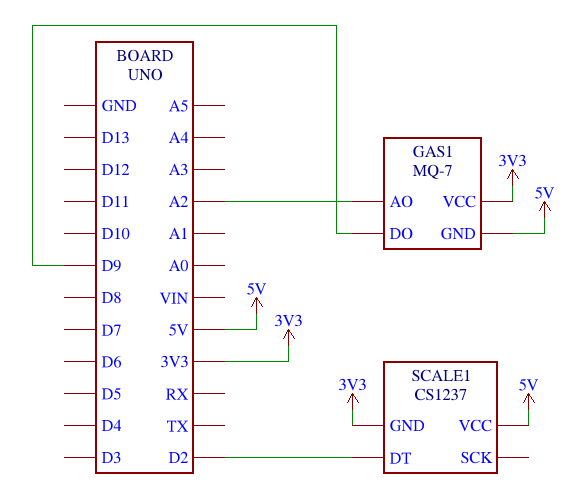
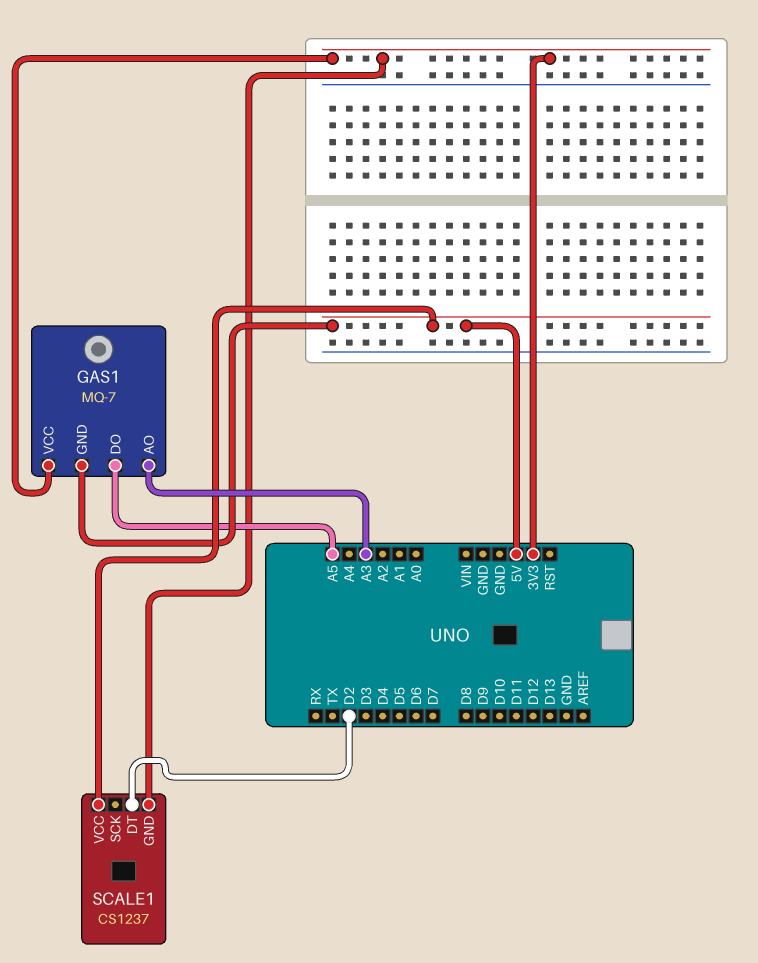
GAS1 pin AO: A2 -> A3
GAS1 pin DO: D9 -> A5

